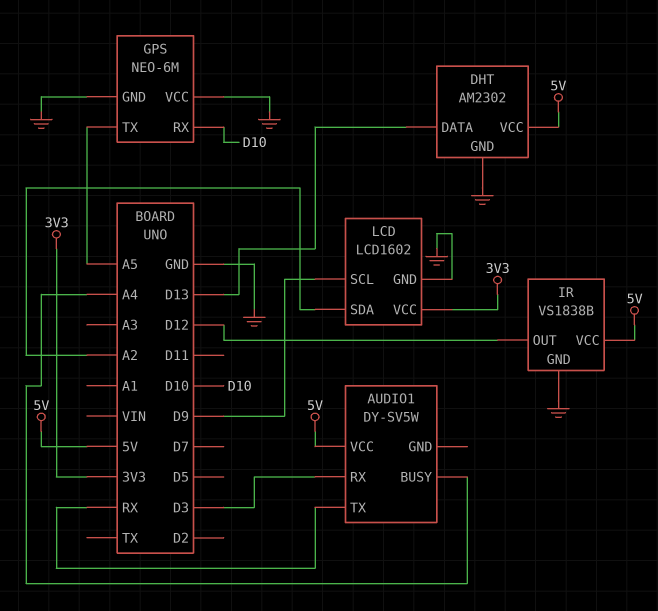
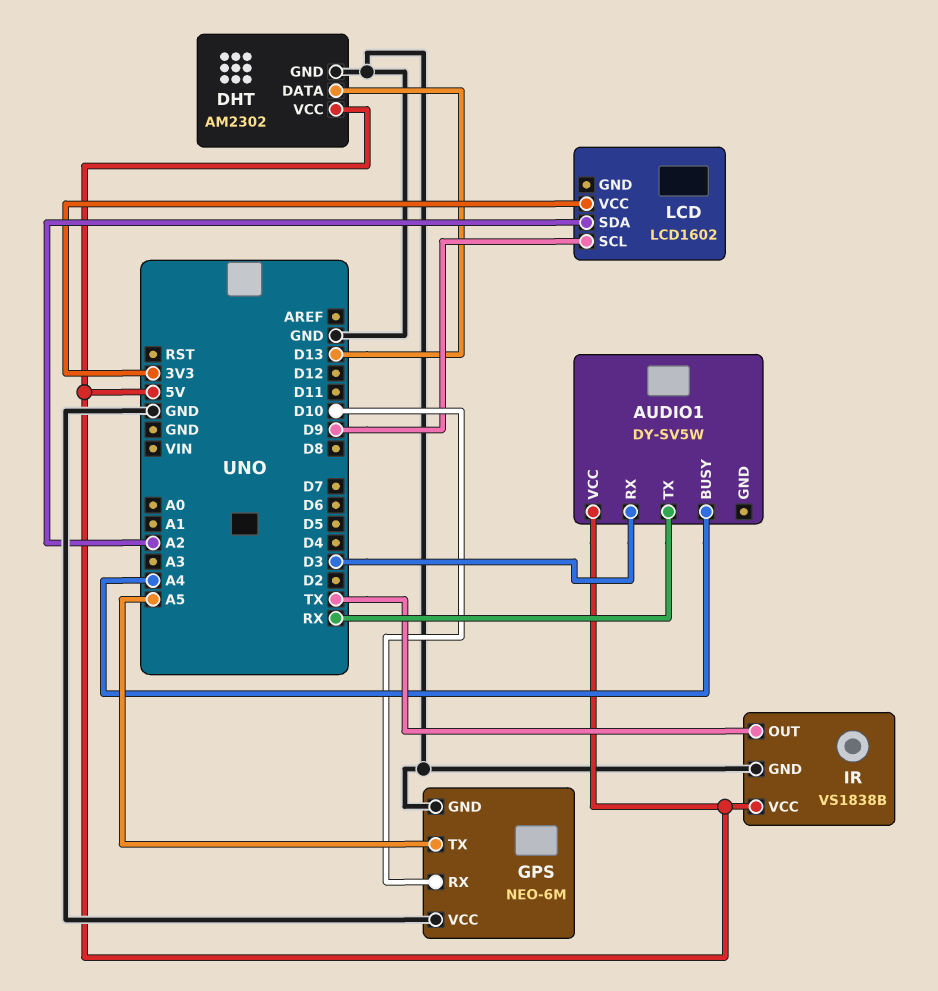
IR pin OUT: D12 -> TX
LCD pin GND: GND -> none

